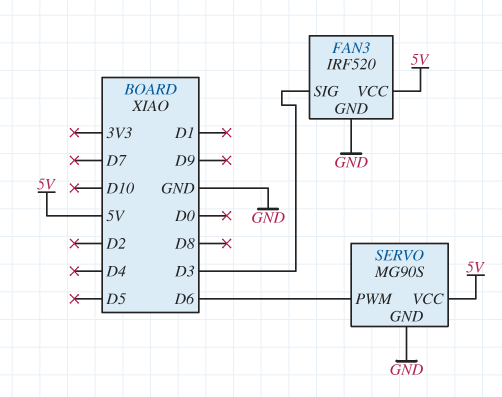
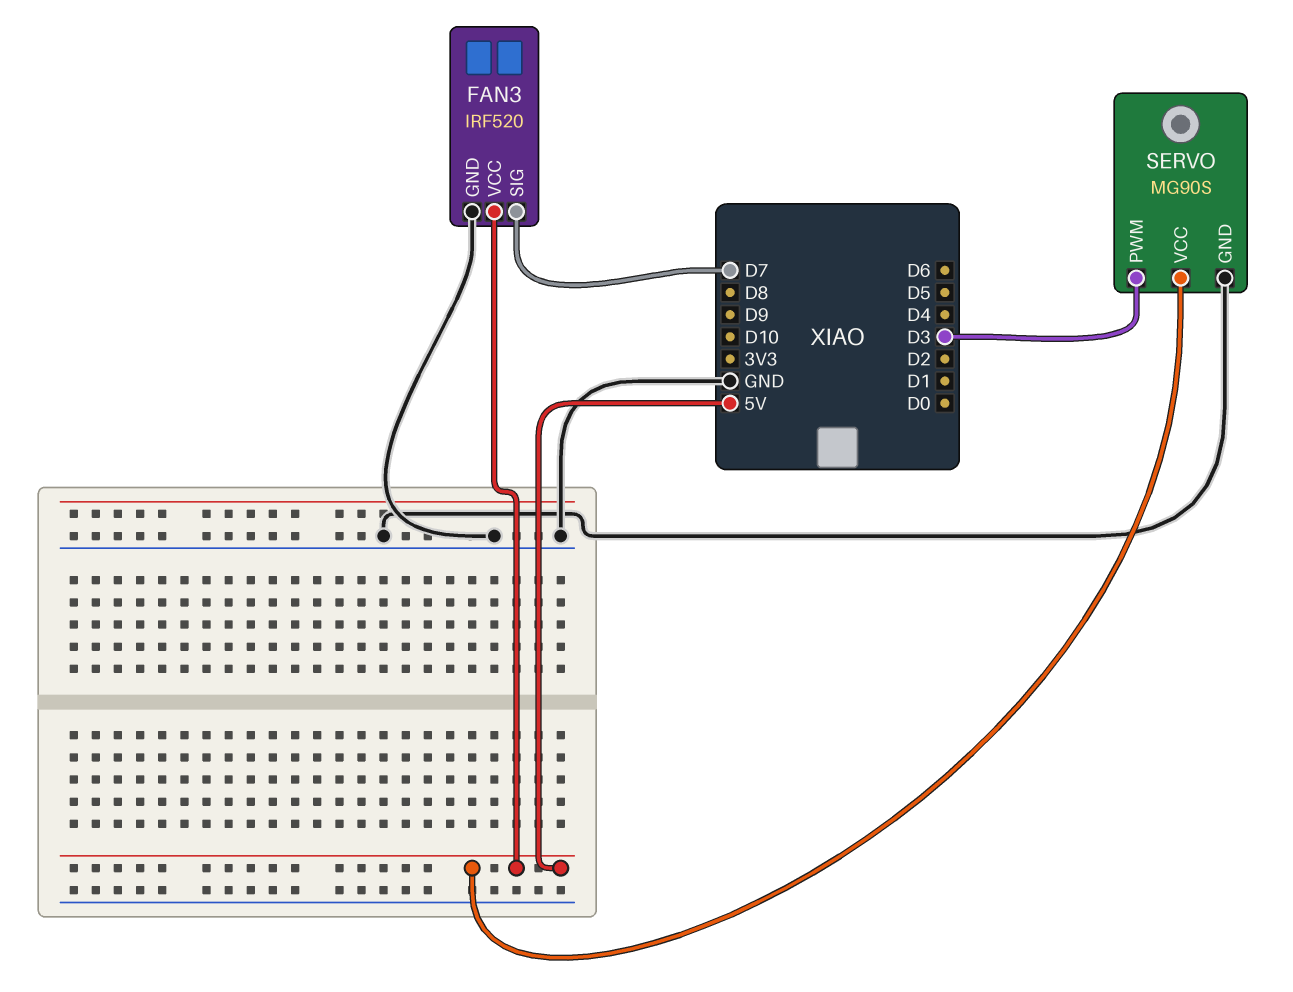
FAN3 pin SIG: D3 -> D7
SERVO pin PWM: D6 -> D3

